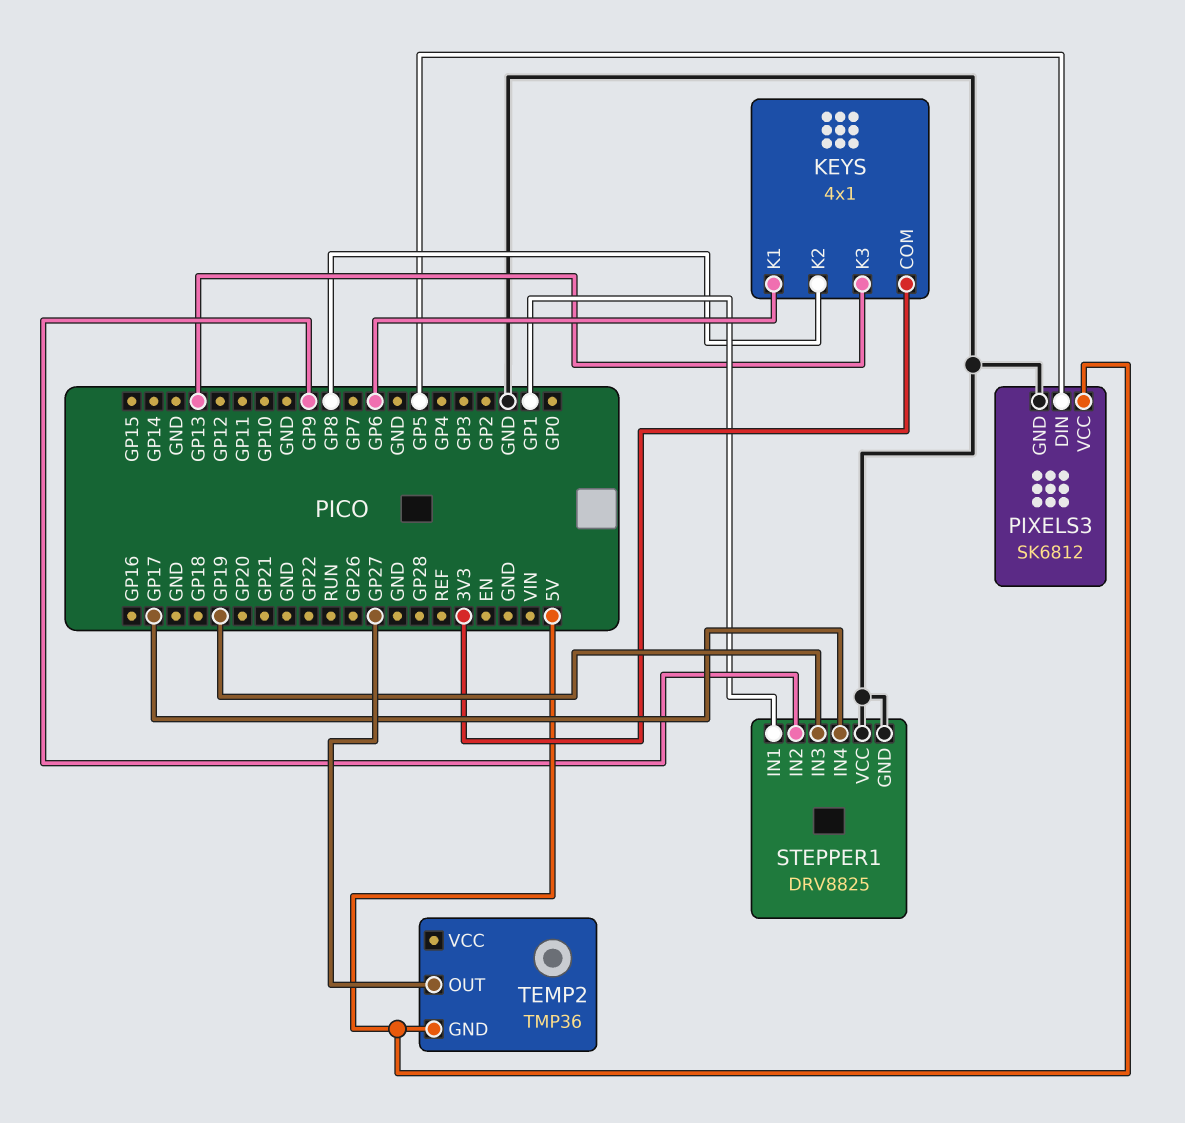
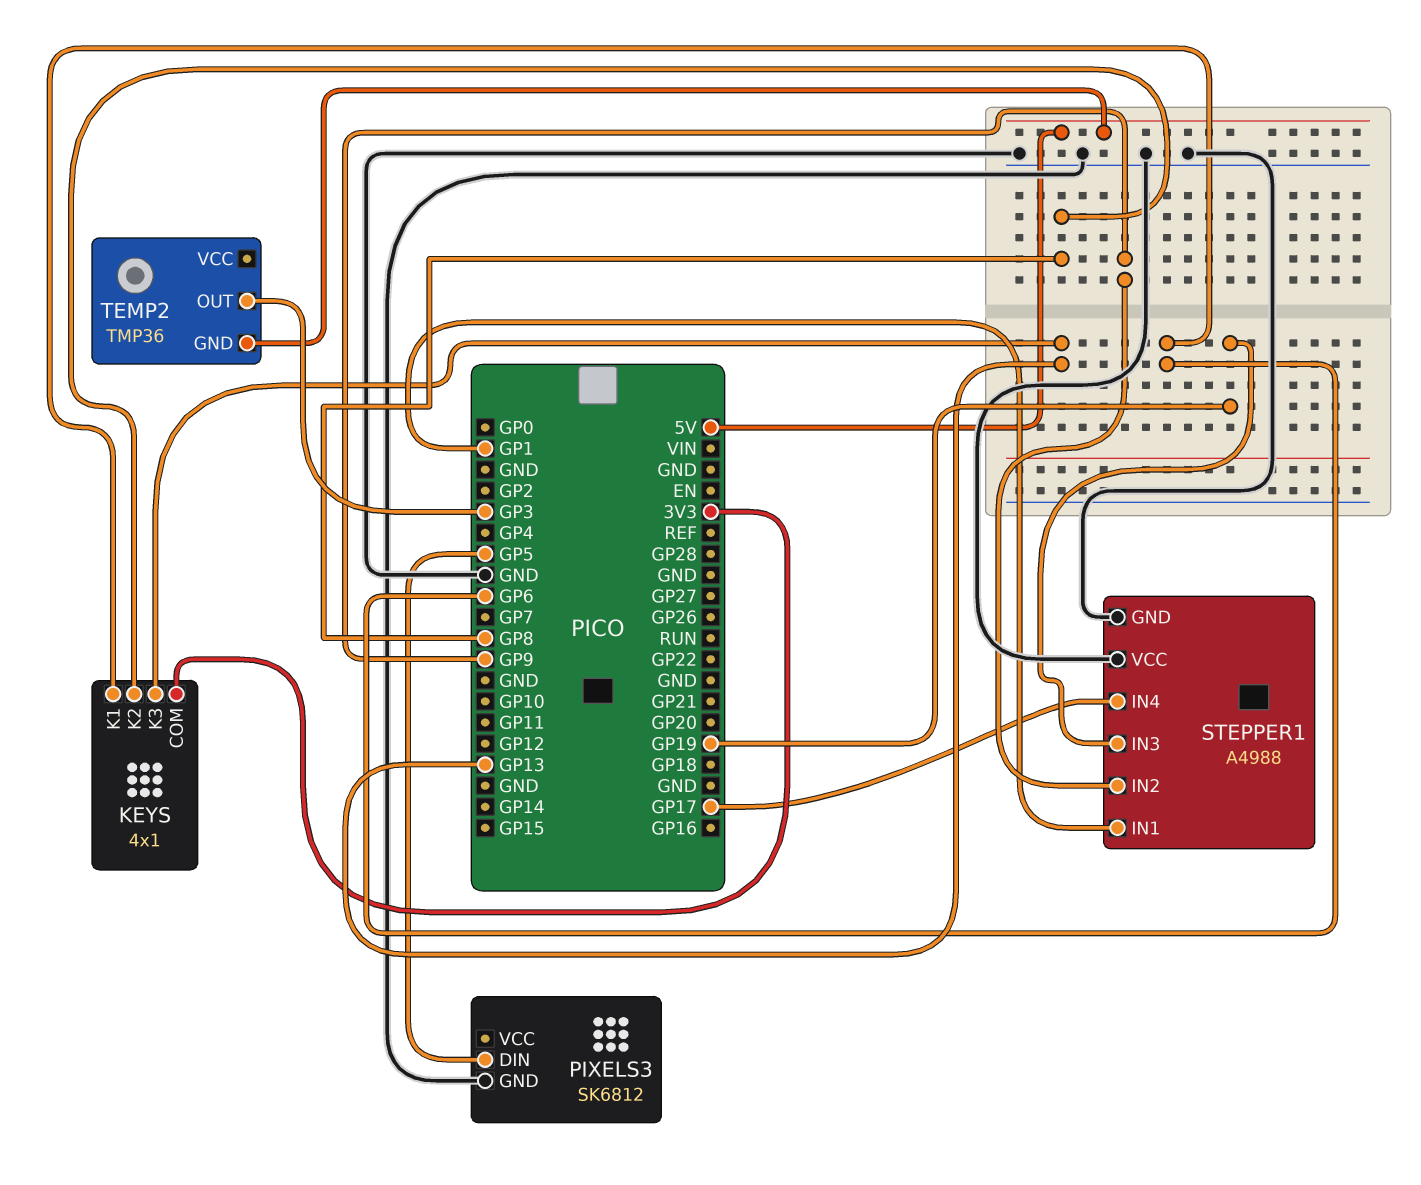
PIXELS3 pin VCC: 5V -> none
STEPPER1: DRV8825 -> A4988
TEMP2 pin OUT: GP27 -> GP3

